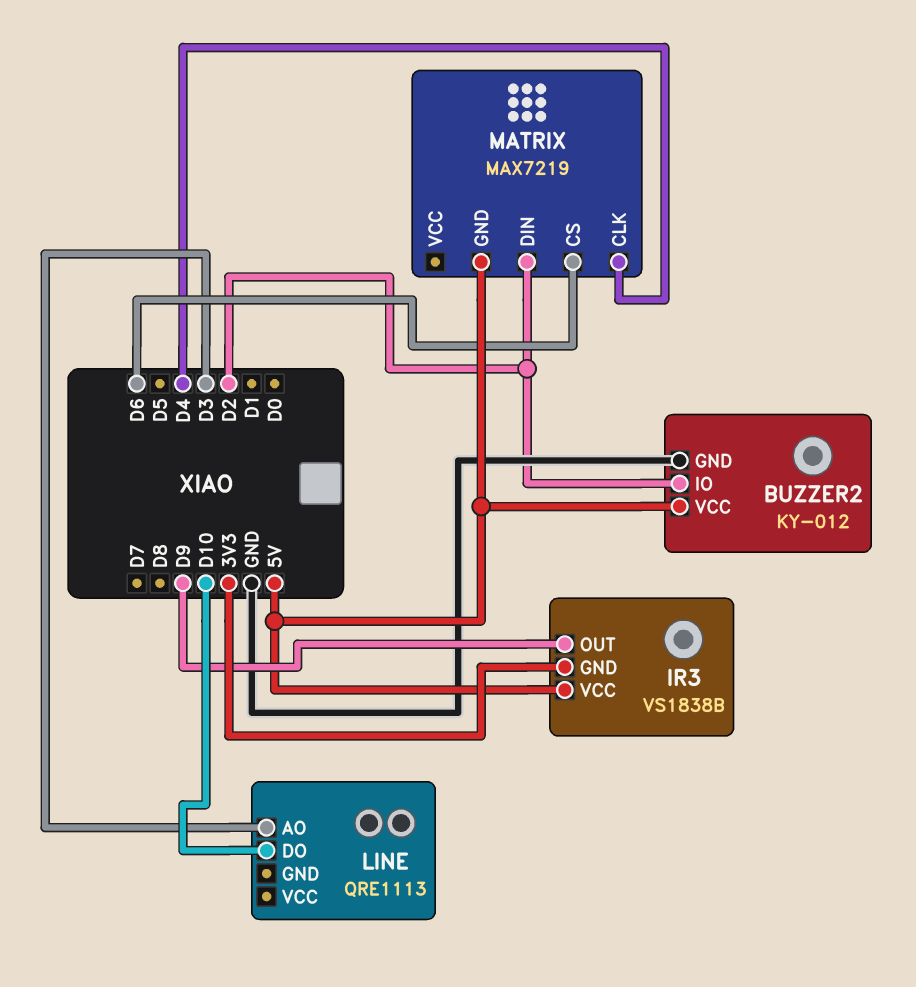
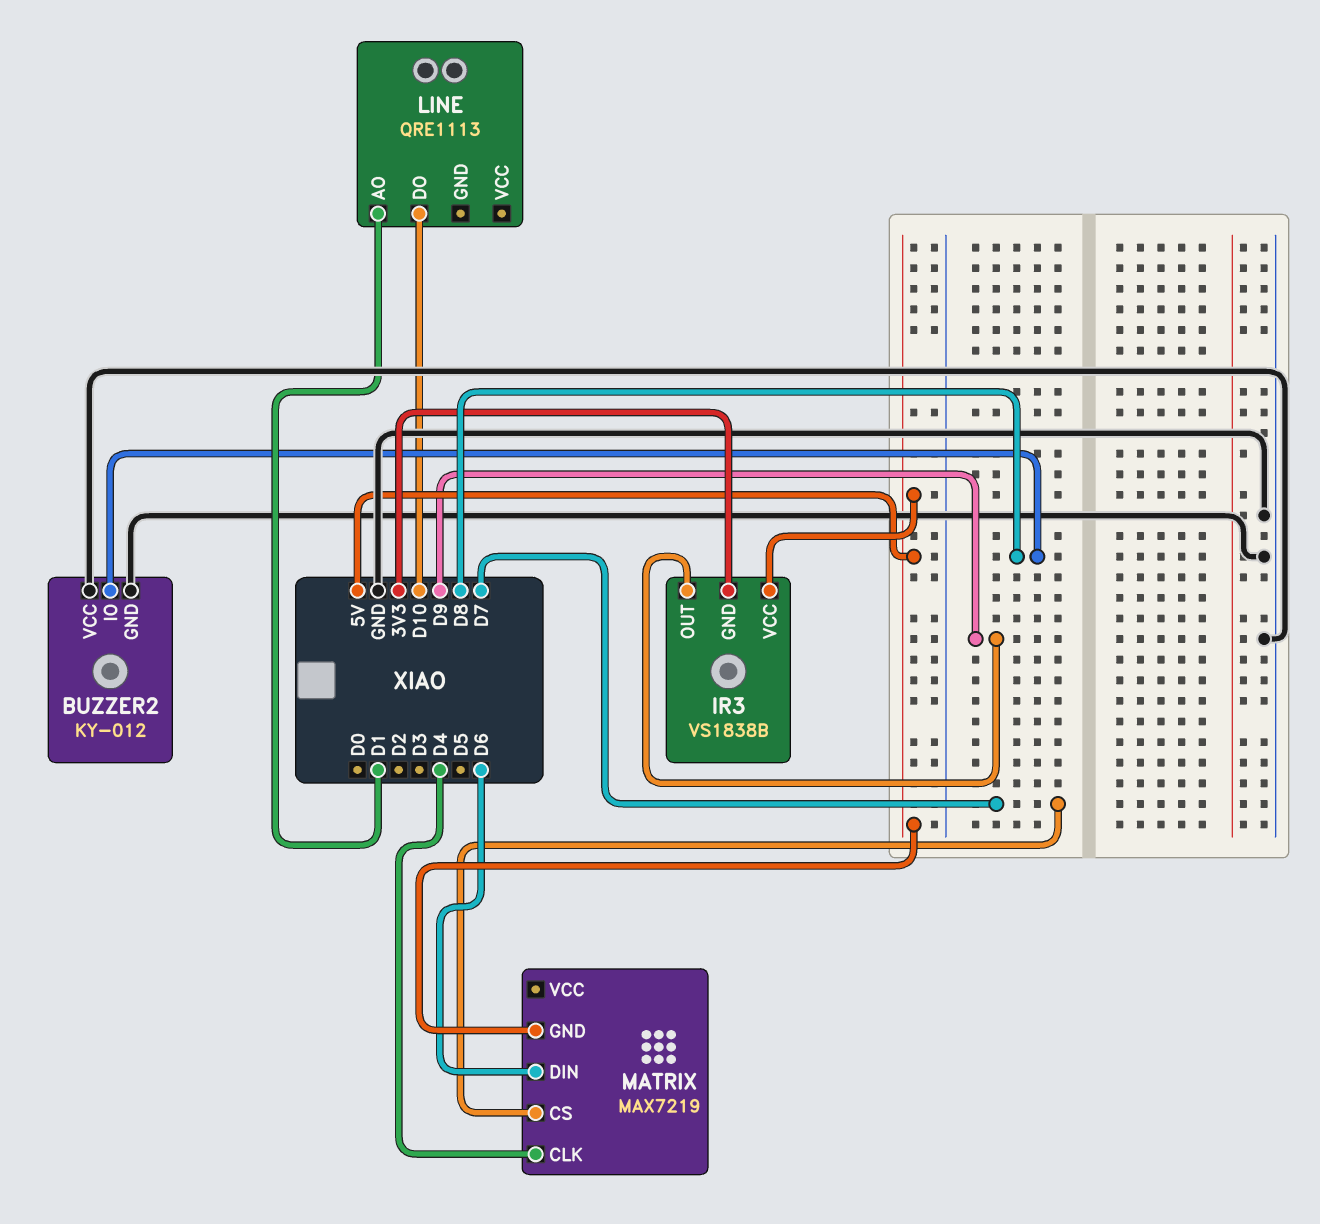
BUZZER2 pin IO: D2 -> D8
BUZZER2 pin VCC: 5V -> GND
LINE pin AO: D3 -> D1
MATRIX pin CS: D6 -> D7
MATRIX pin DIN: D2 -> D6

